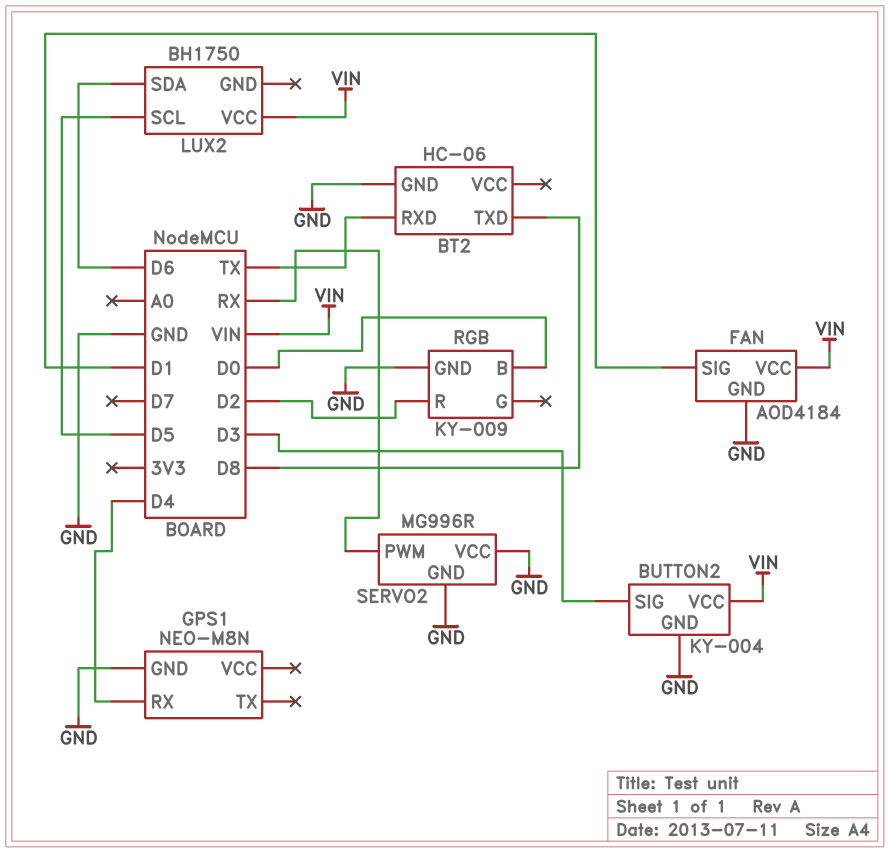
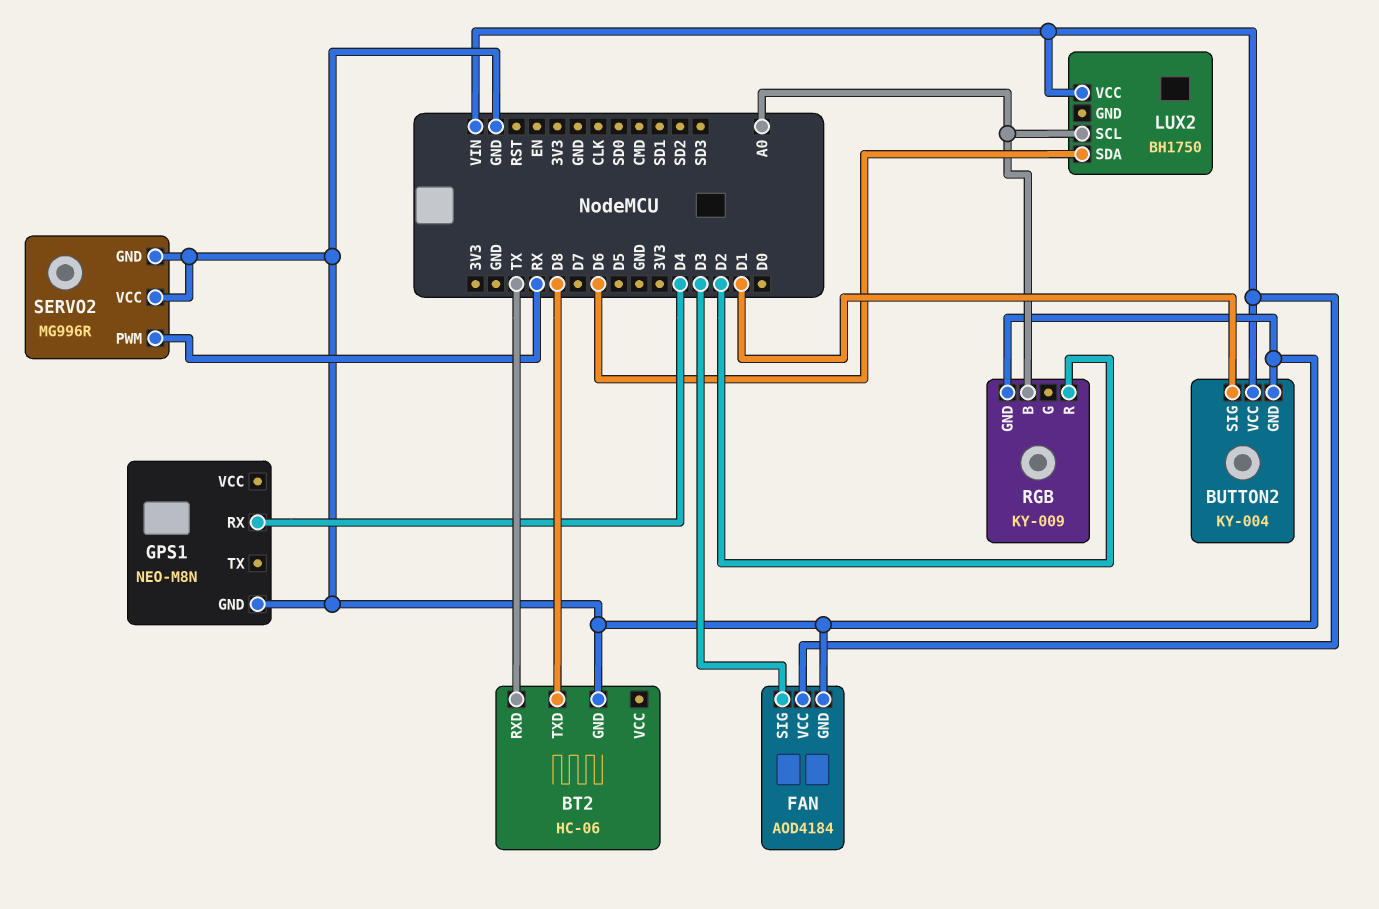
BUTTON2 pin SIG: D3 -> D1
FAN pin SIG: D1 -> D3
LUX2 pin SCL: D5 -> A0
RGB pin B: D0 -> A0

